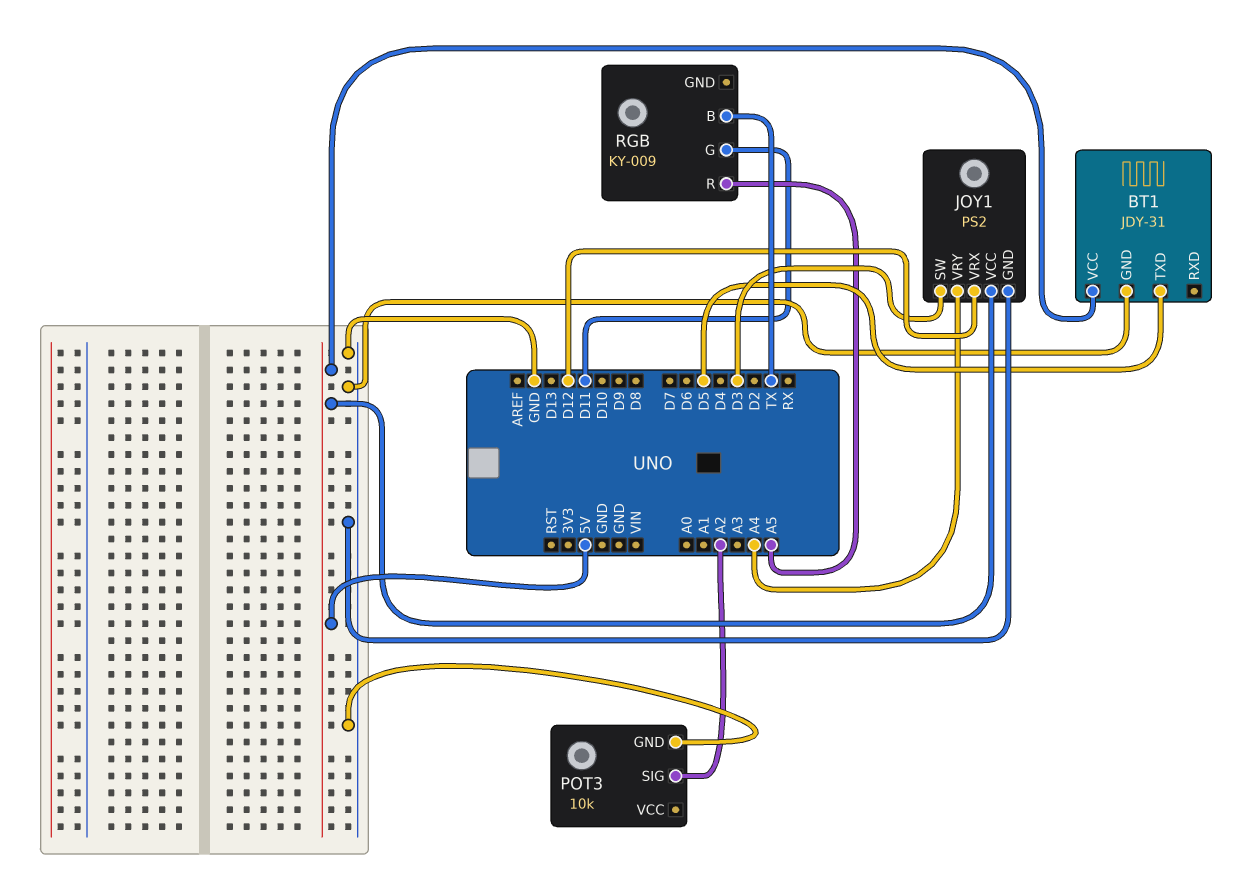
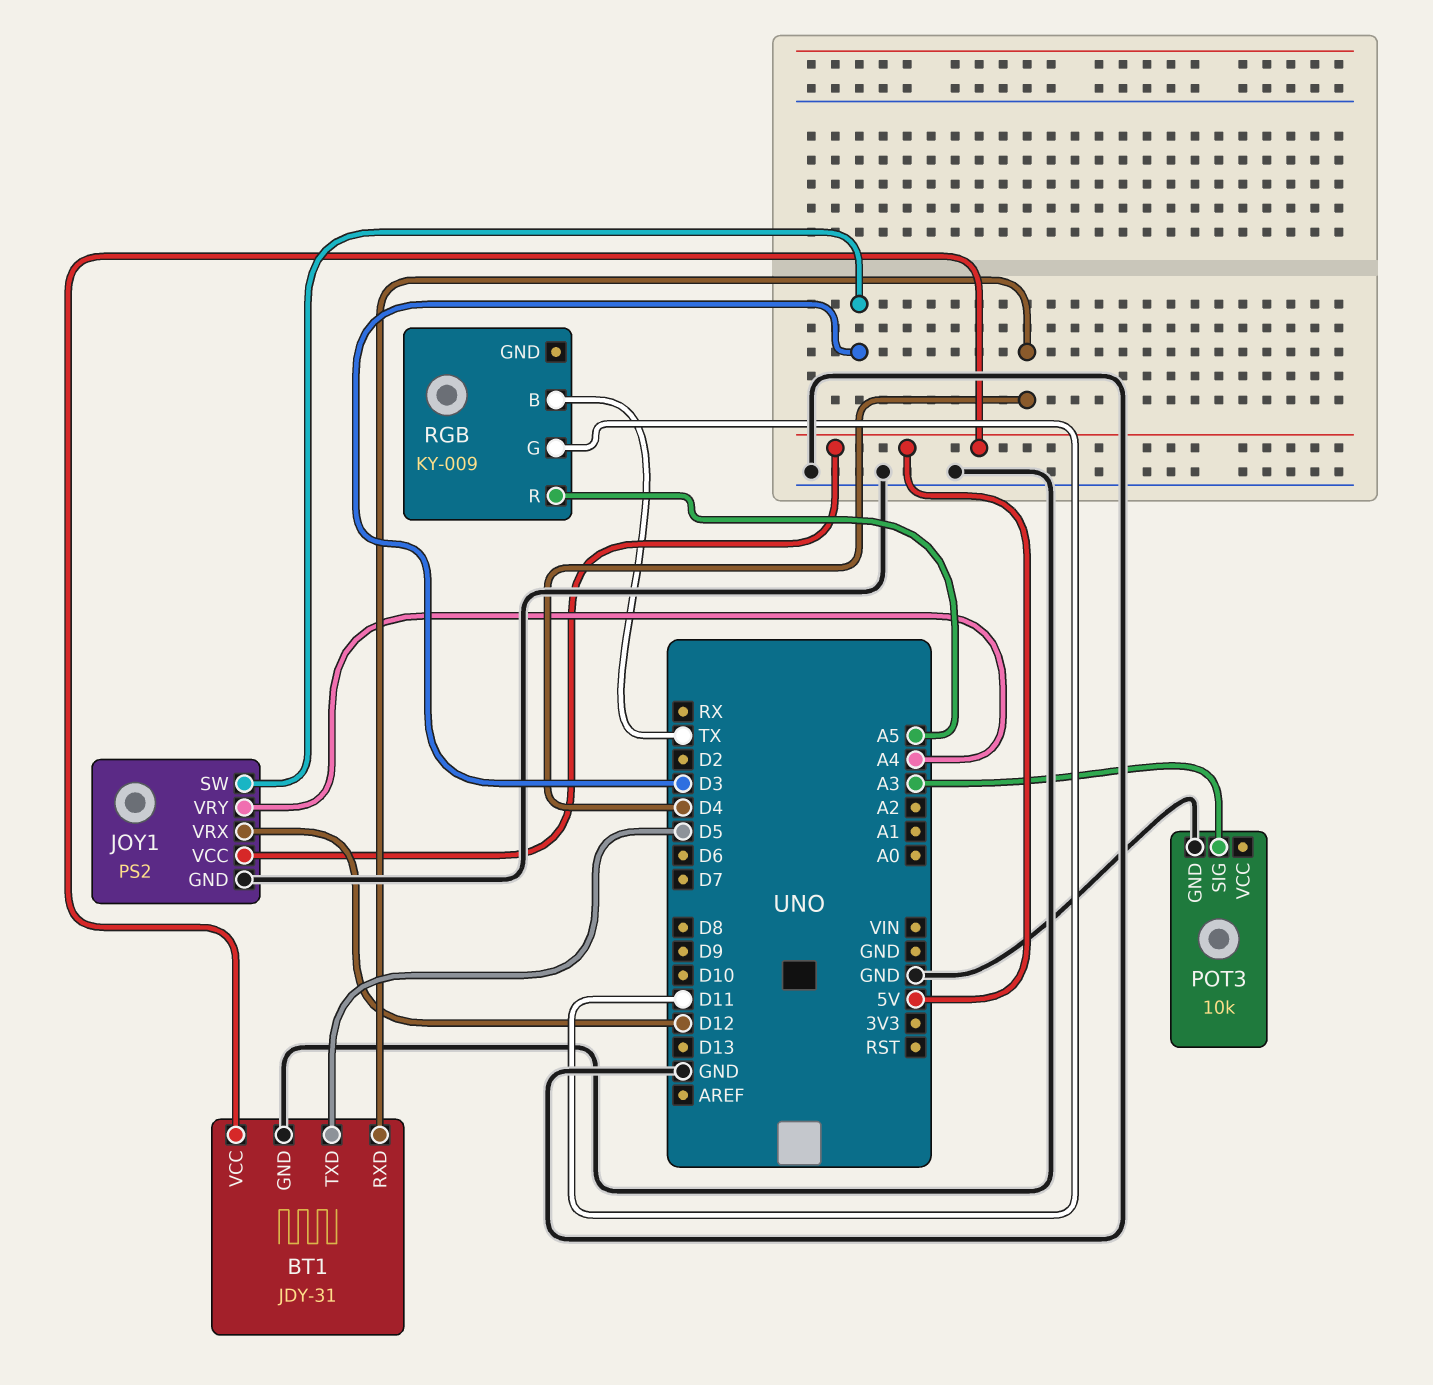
BT1 pin RXD: none -> D4
POT3 pin SIG: A2 -> A3

